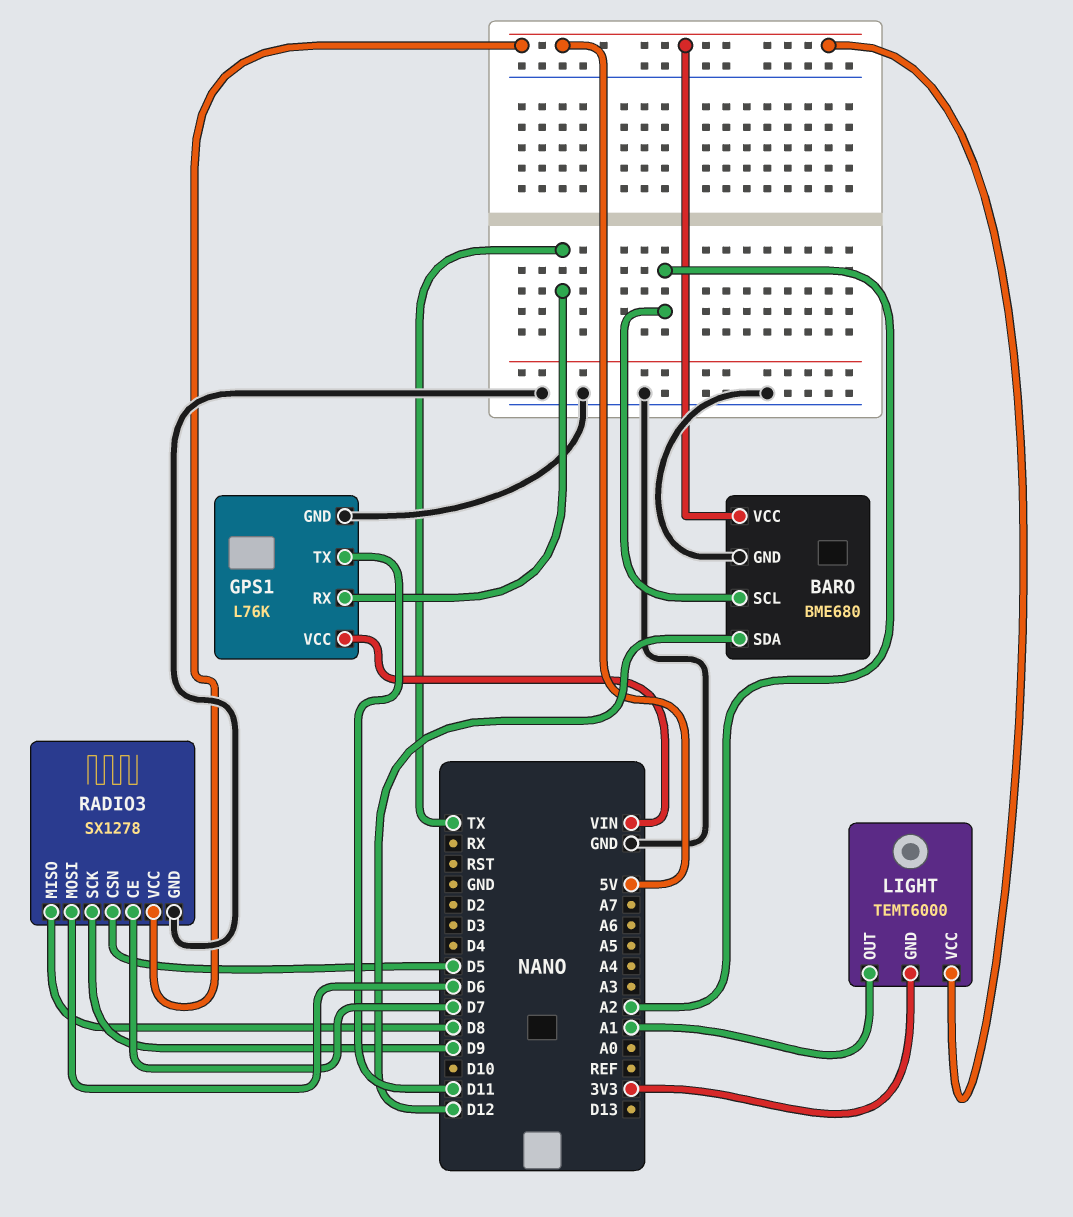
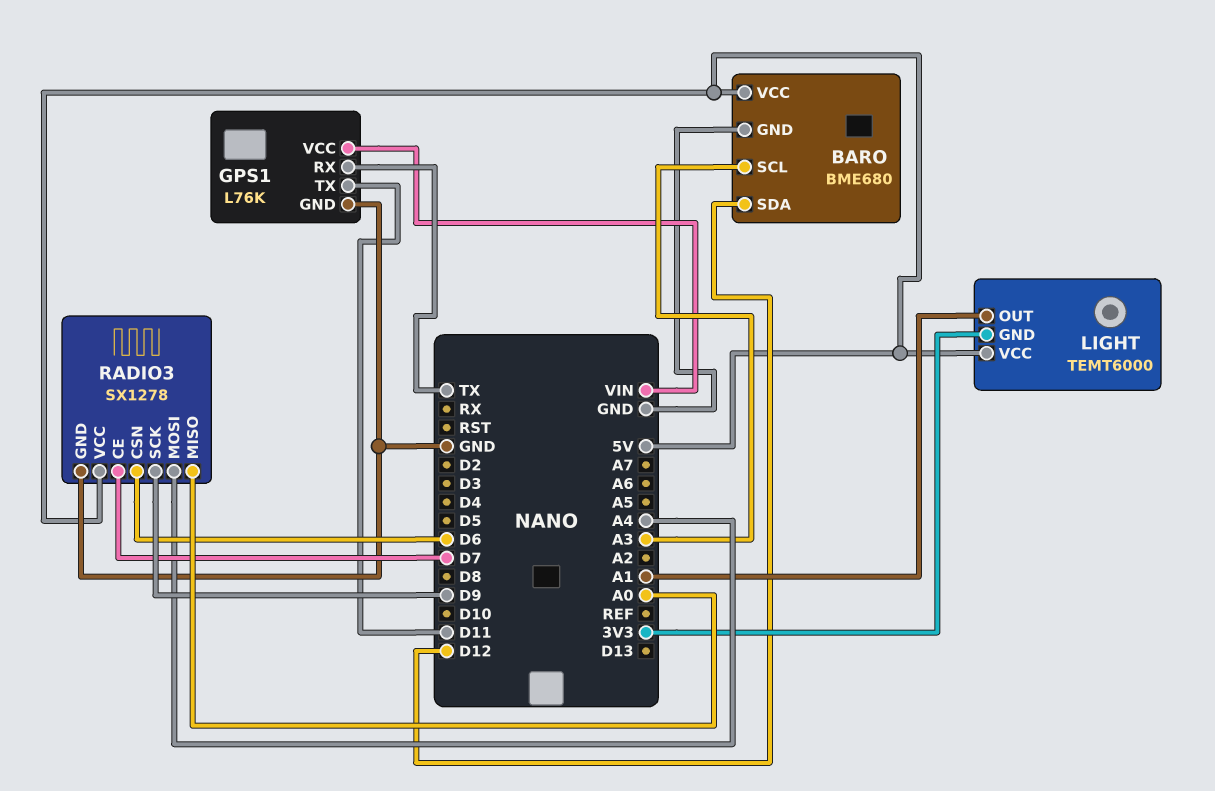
BARO pin SCL: A2 -> A3
RADIO3 pin CSN: D5 -> D6
RADIO3 pin MISO: D8 -> A0
RADIO3 pin MOSI: D6 -> A4

